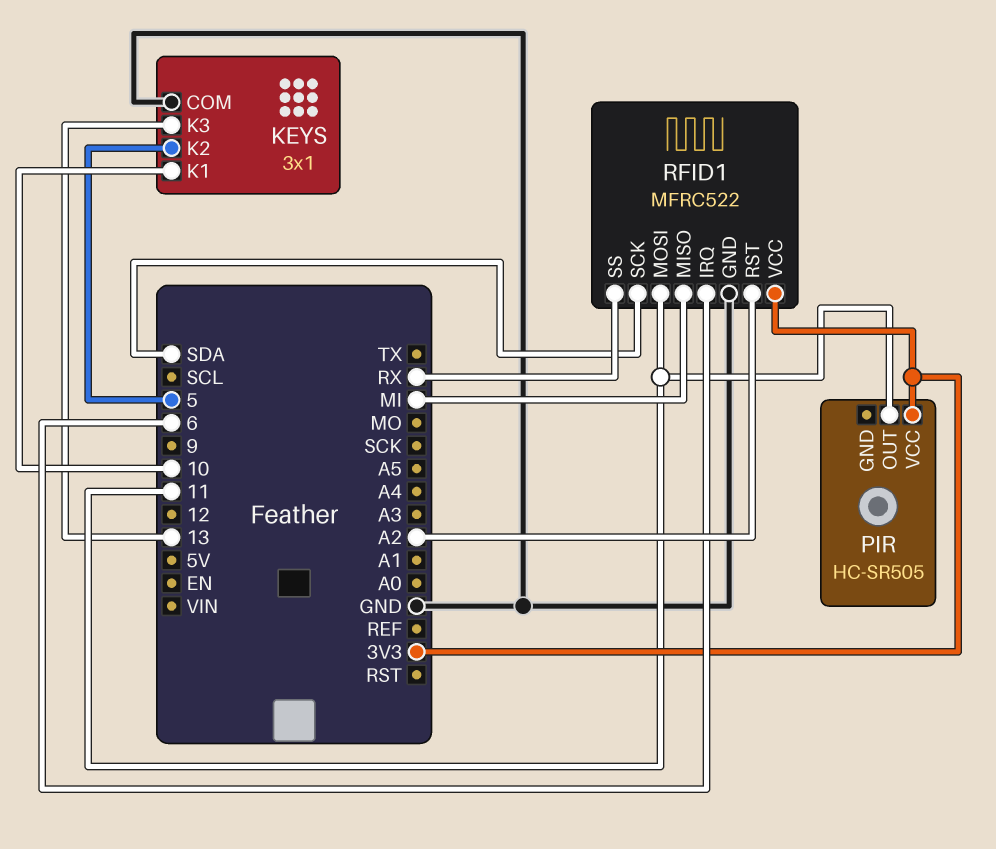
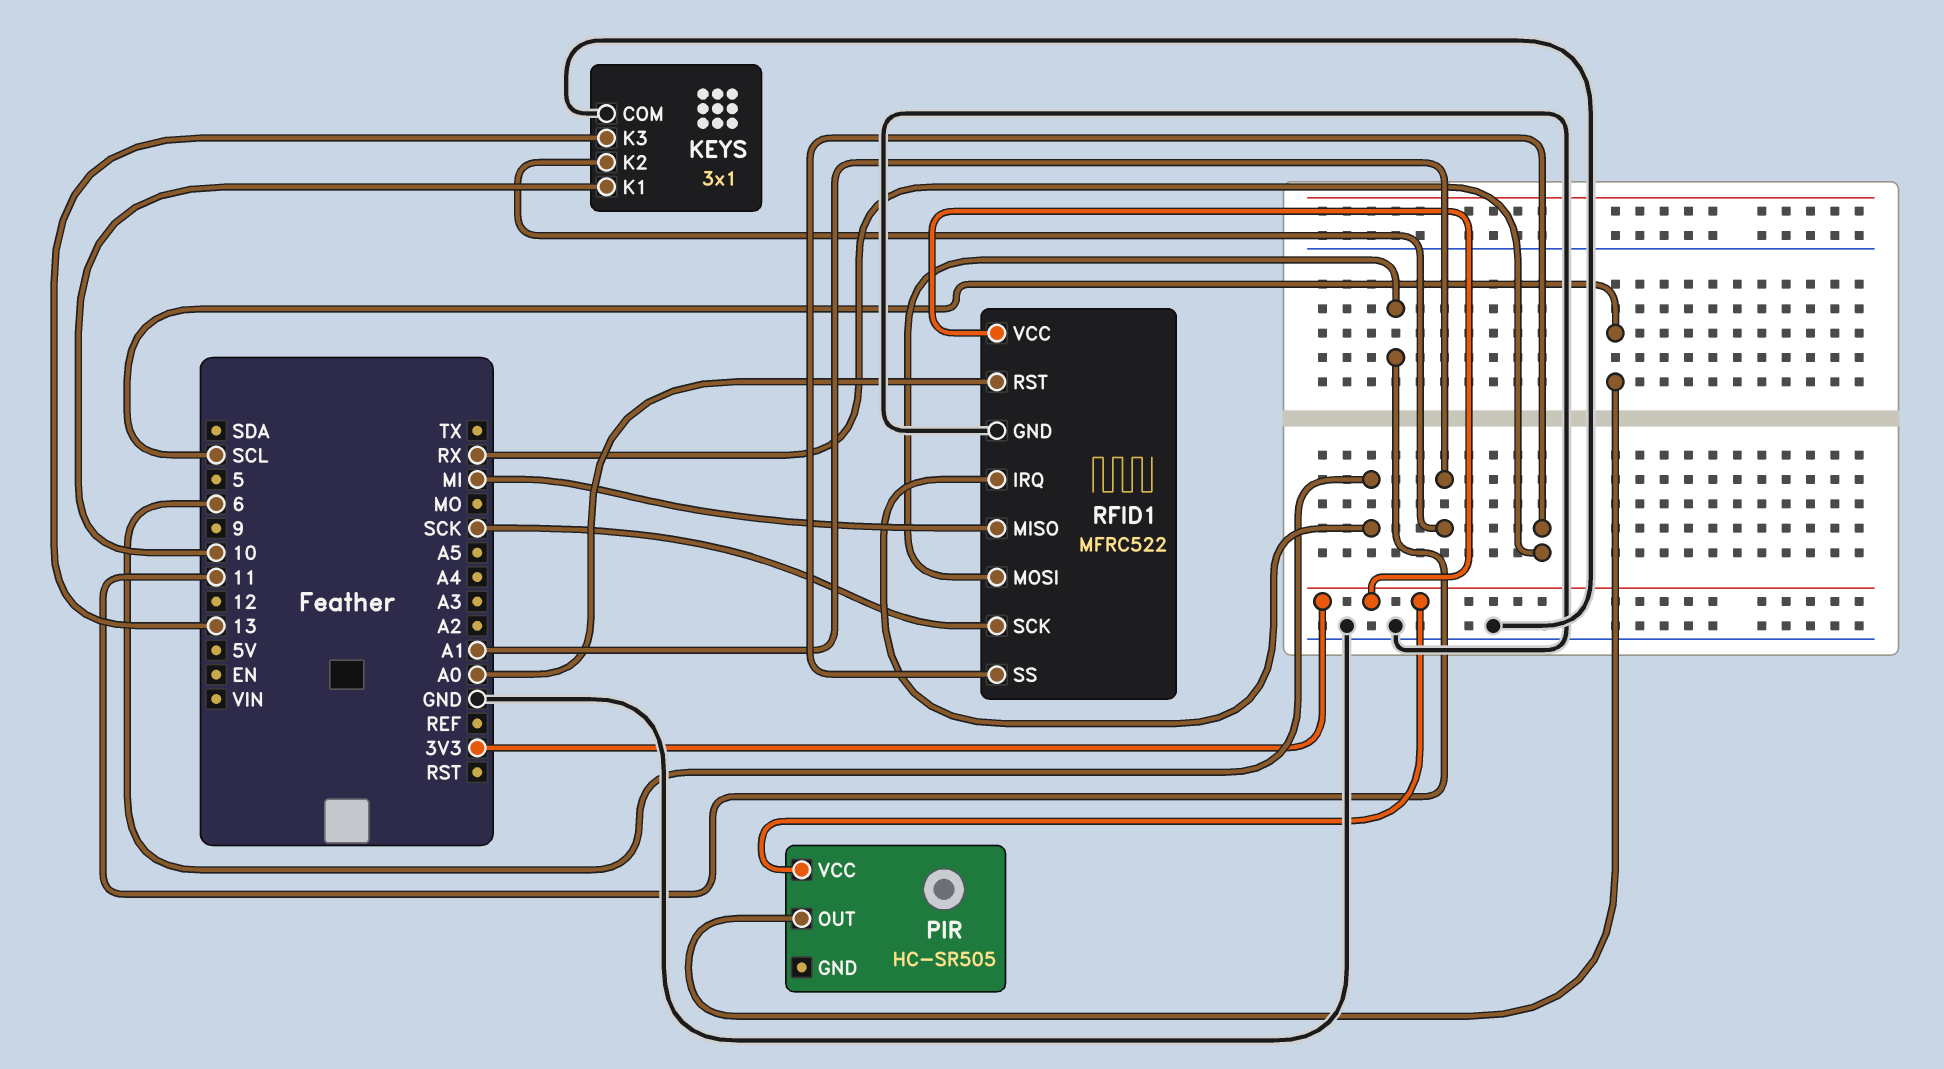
KEYS pin K2: 5 -> A1
PIR pin OUT: 11 -> SCL
RFID1 pin RST: A2 -> A0
RFID1 pin SCK: SDA -> SCK

